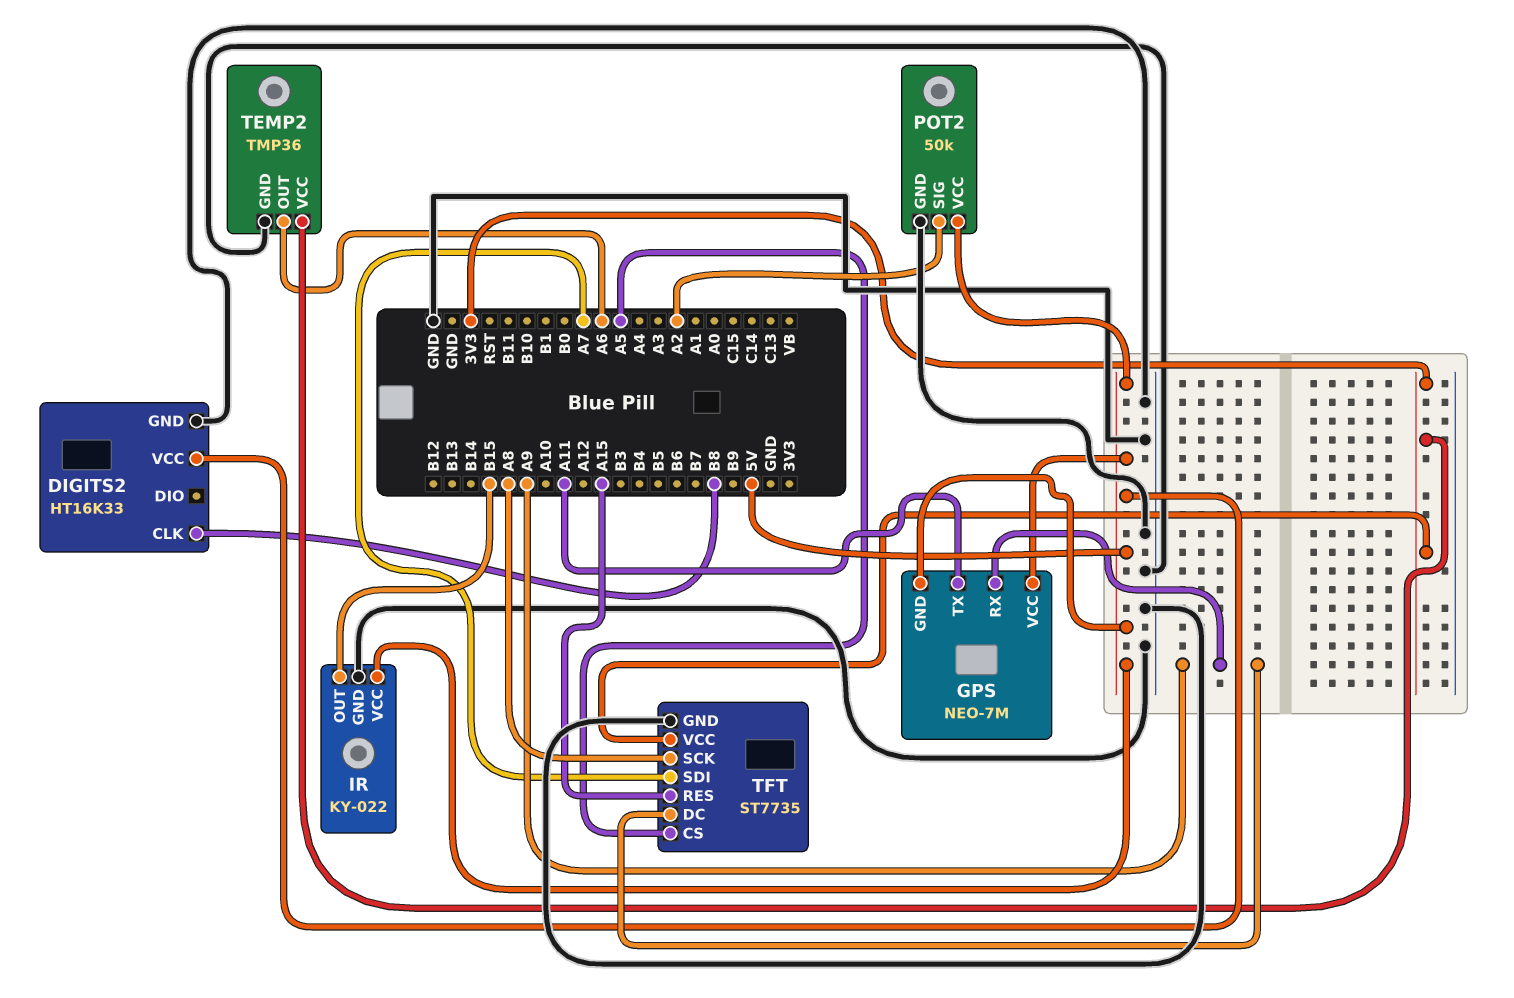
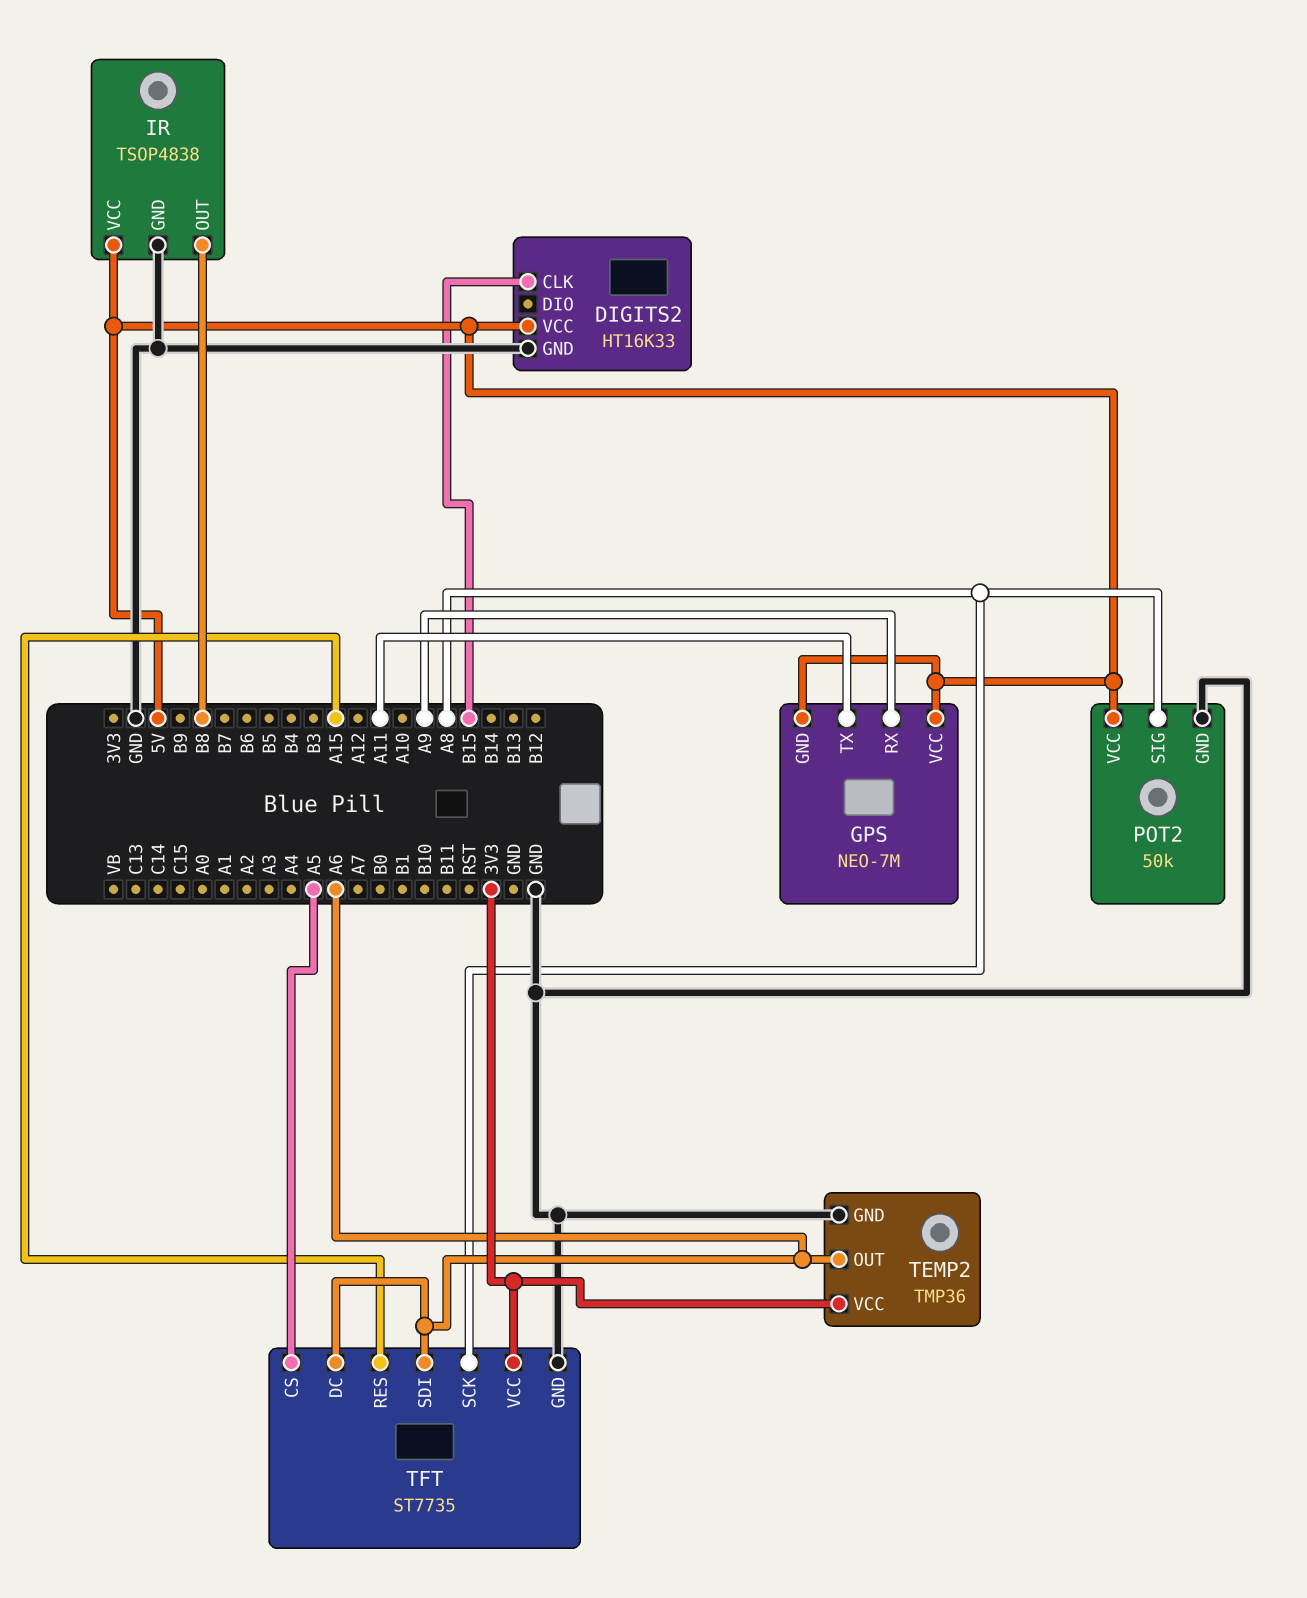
DIGITS2 pin CLK: B8 -> B15
IR: KY-022 -> TSOP4838
IR pin OUT: B15 -> B8
POT2 pin SIG: A2 -> A8
TFT pin DC: A9 -> A6
TFT pin SDI: A7 -> A6

